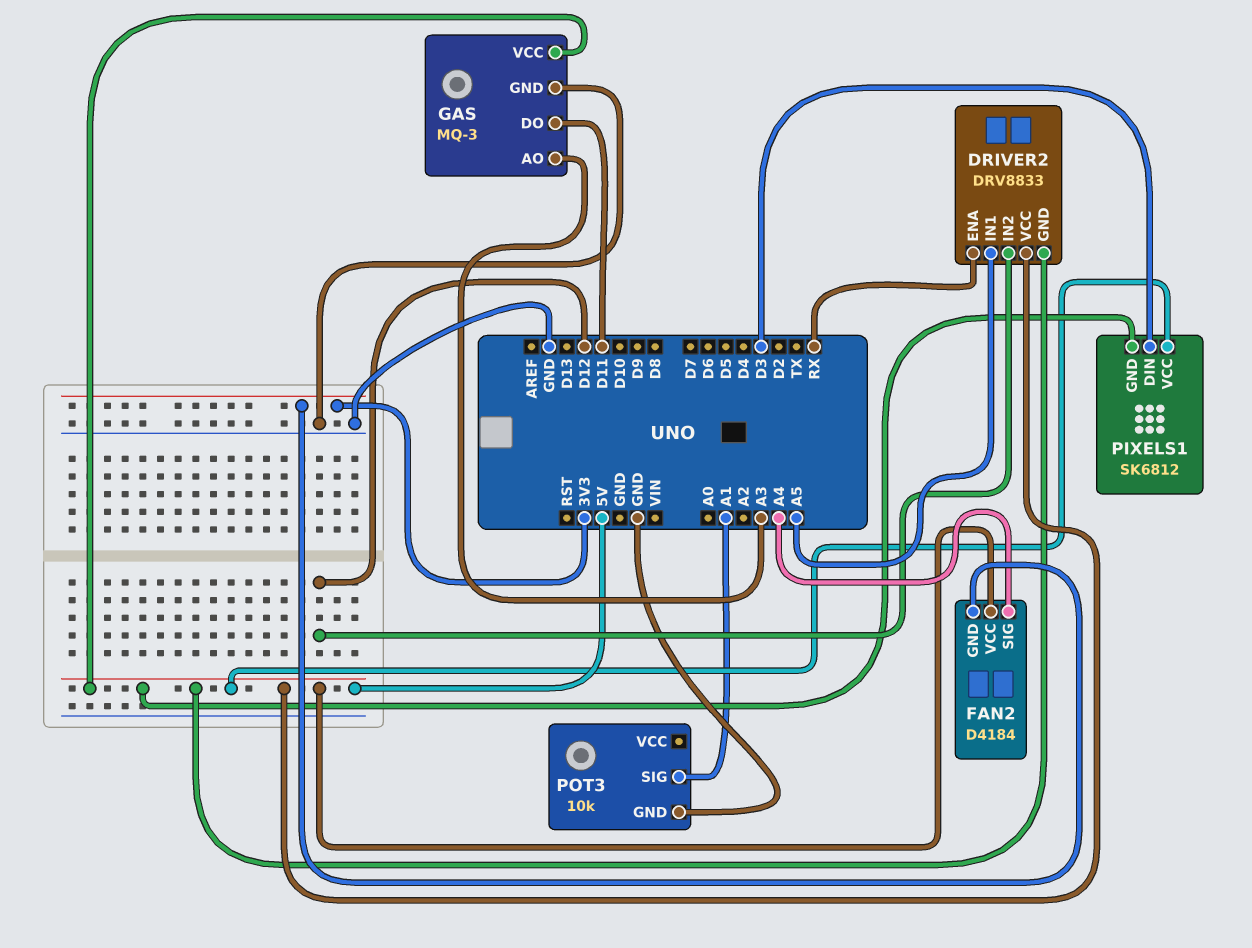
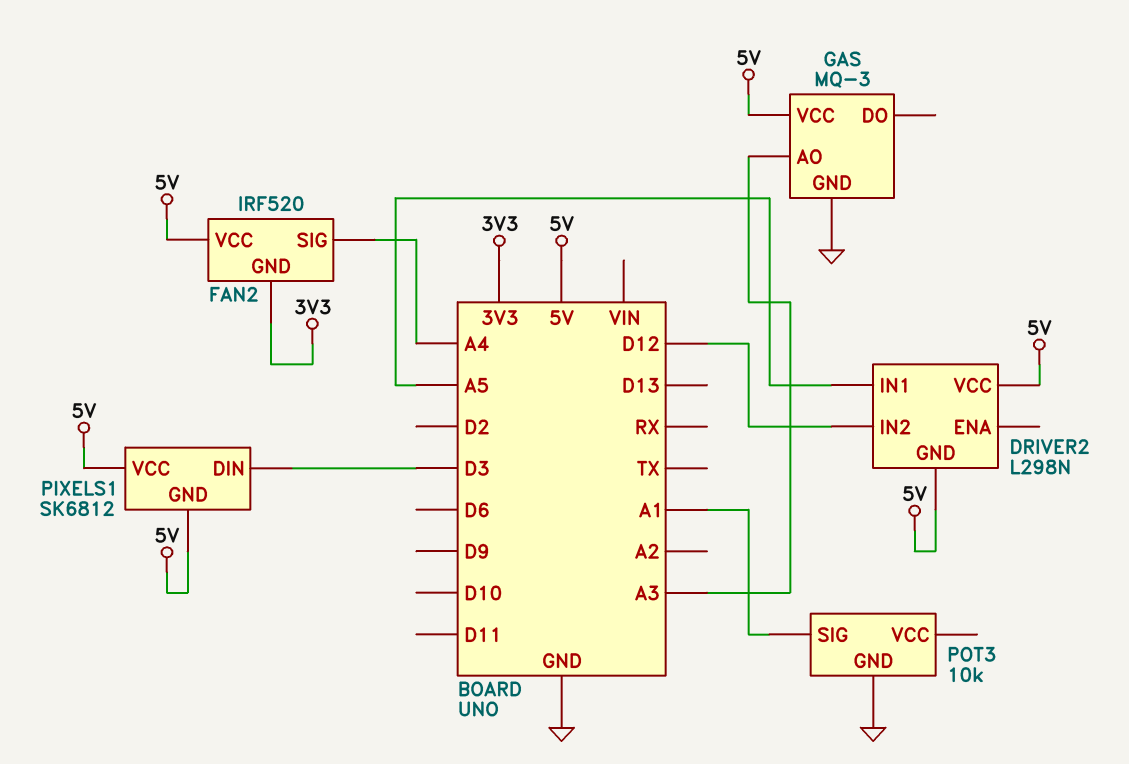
DRIVER2: DRV8833 -> L298N
DRIVER2 pin ENA: RX -> none
FAN2: D4184 -> IRF520
GAS pin DO: D11 -> none

